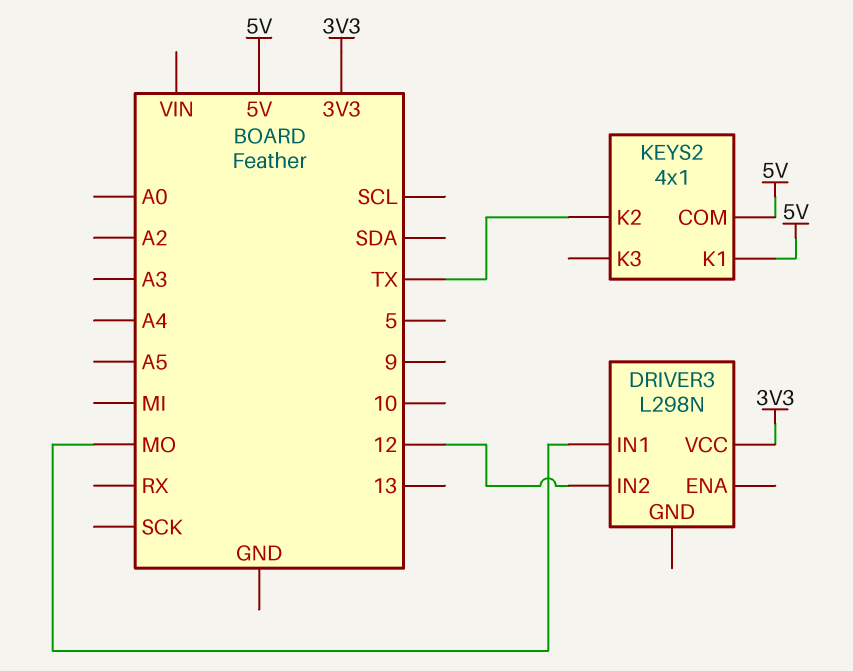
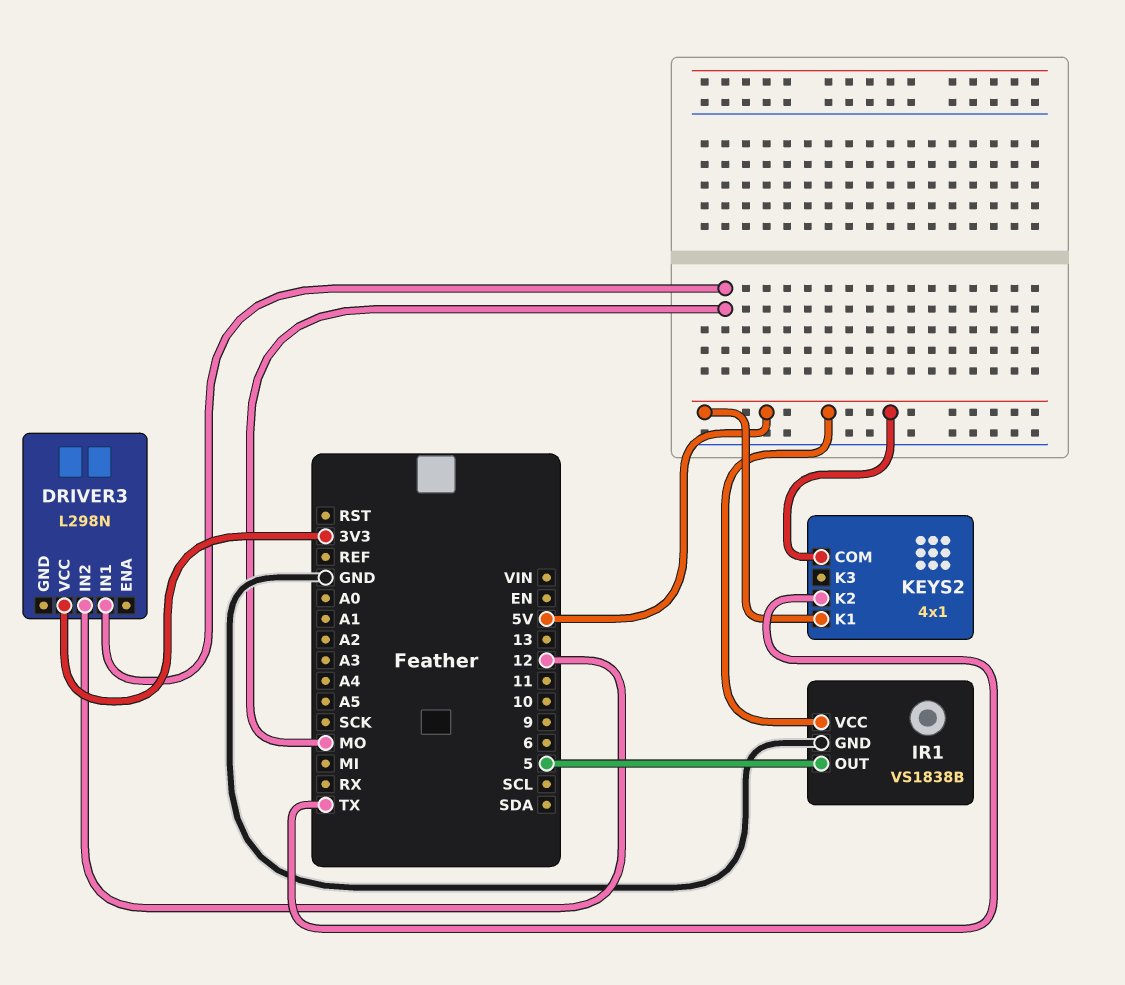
IR1: none -> VS1838B
IR1 pin GND: none -> GND
IR1 pin OUT: none -> 5
IR1 pin VCC: none -> 5V

